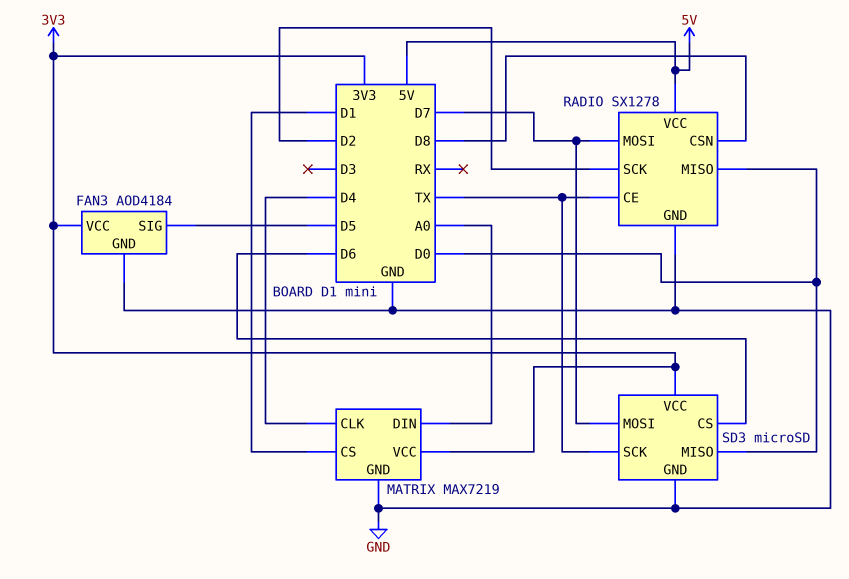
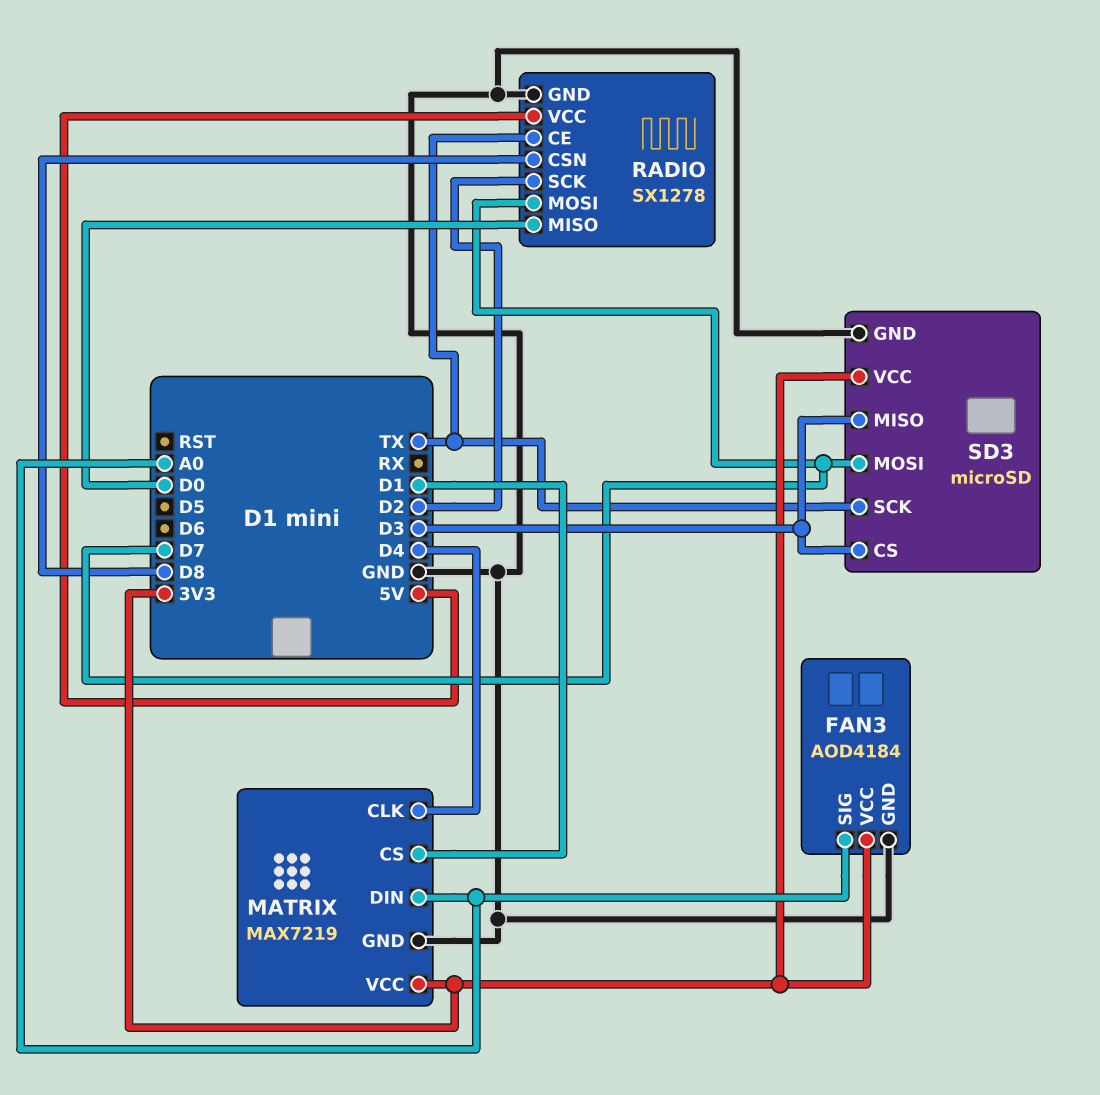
FAN3 pin SIG: D5 -> A0
SD3 pin CS: D6 -> D3
SD3 pin MISO: D0 -> D3

